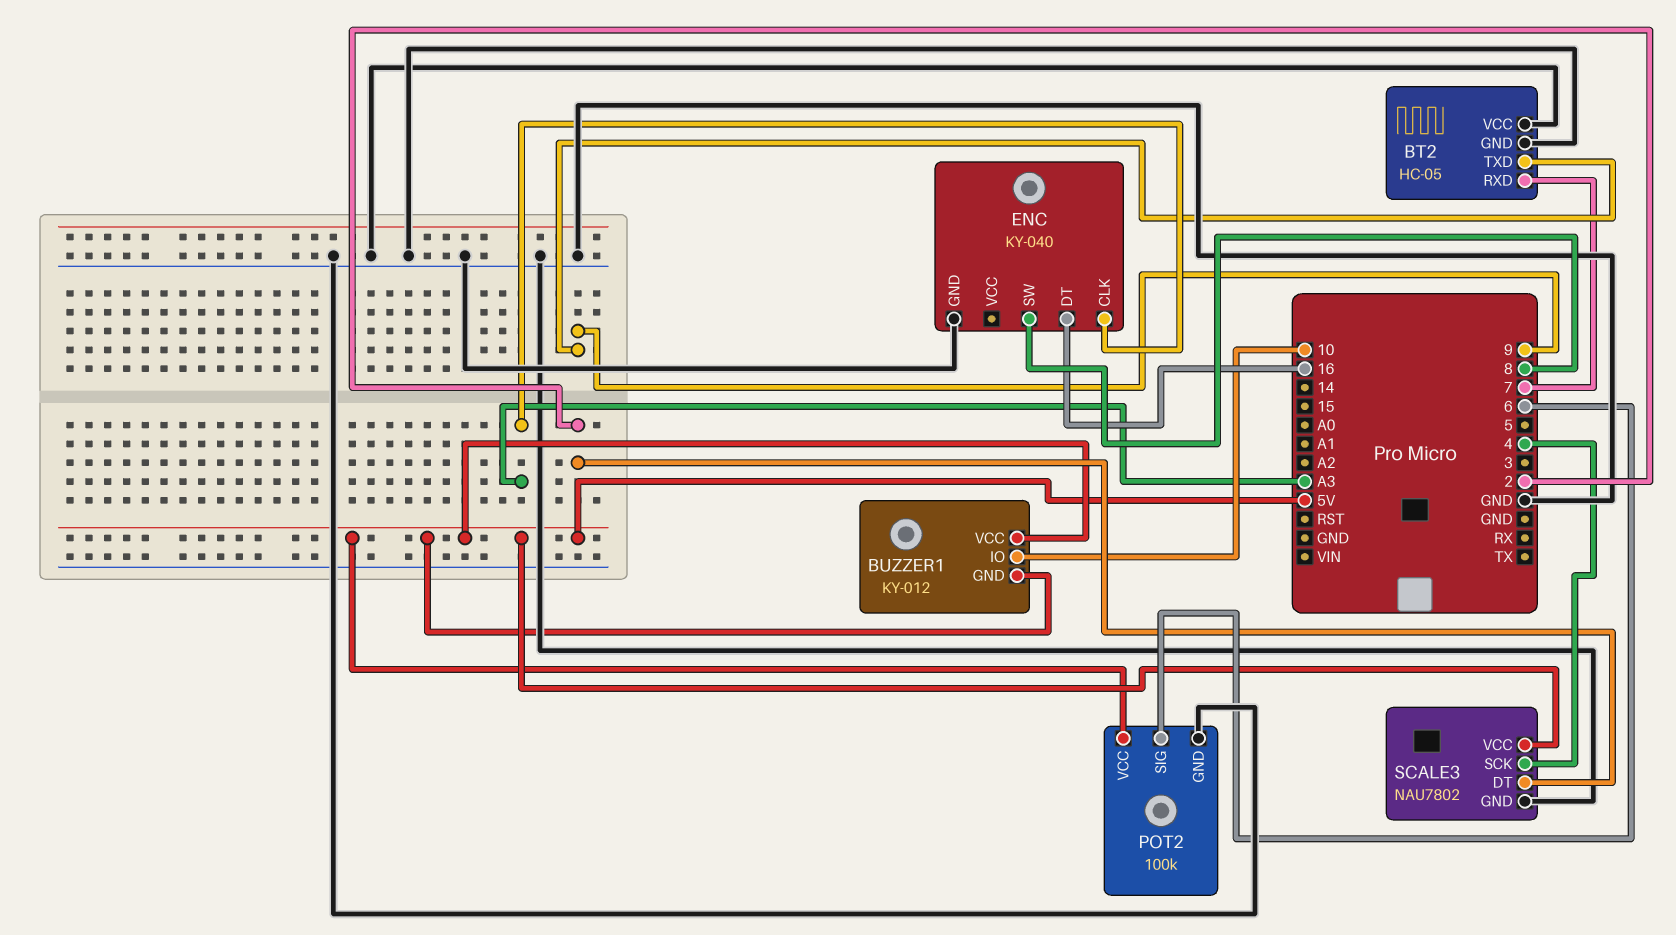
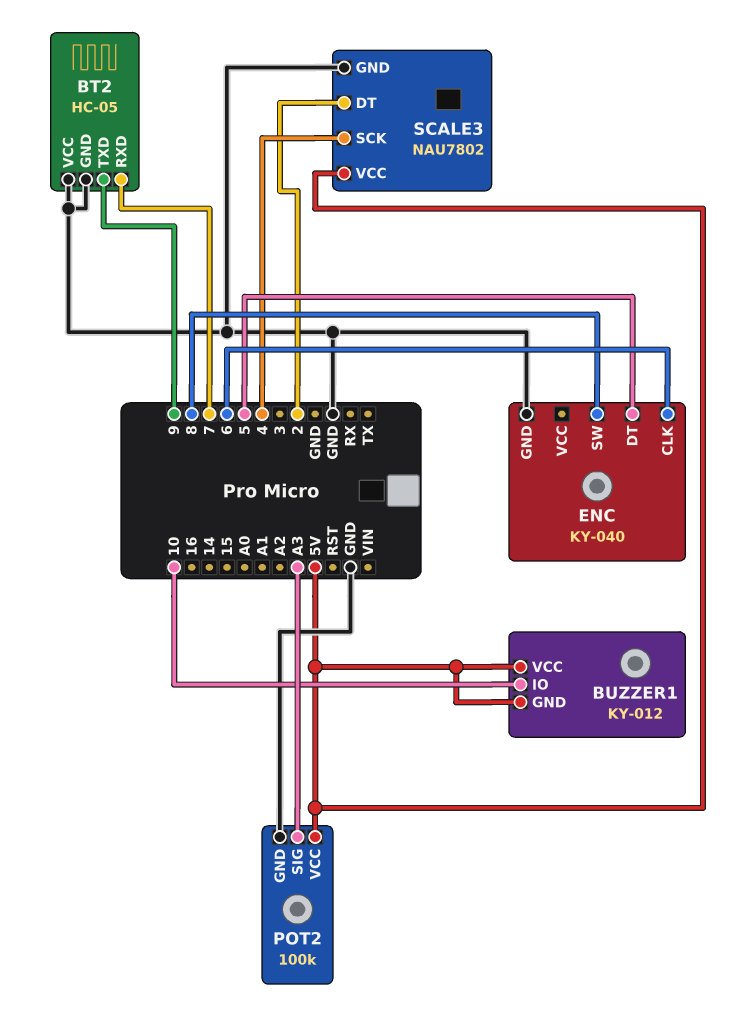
ENC pin CLK: A3 -> 6
ENC pin DT: 16 -> 5
POT2 pin SIG: 6 -> A3

